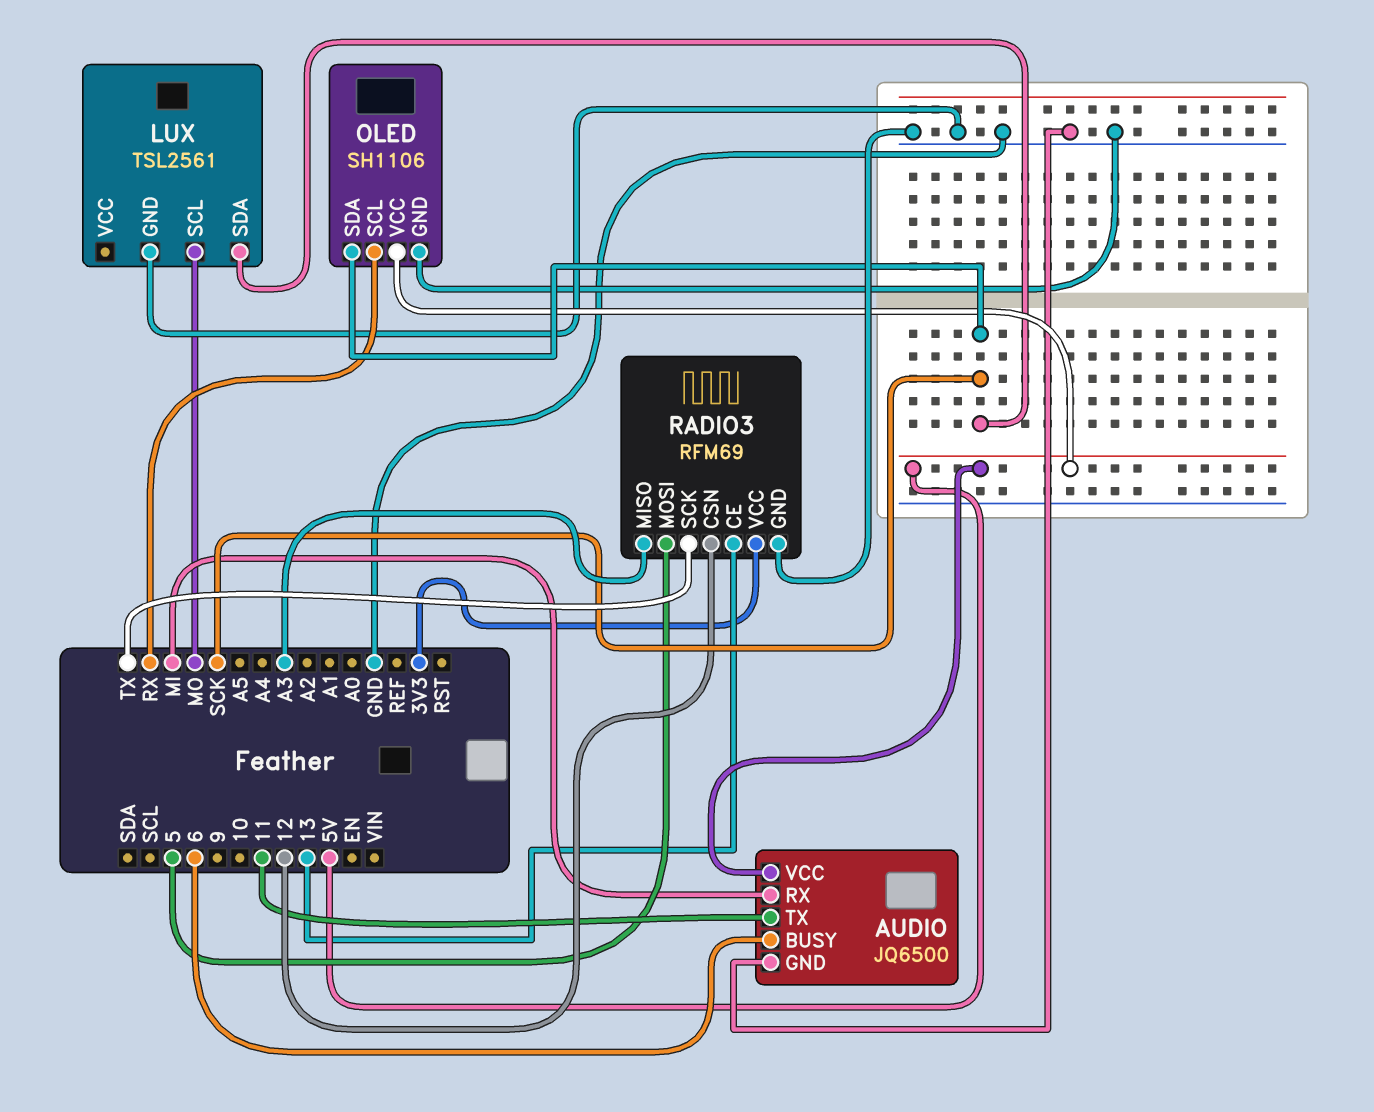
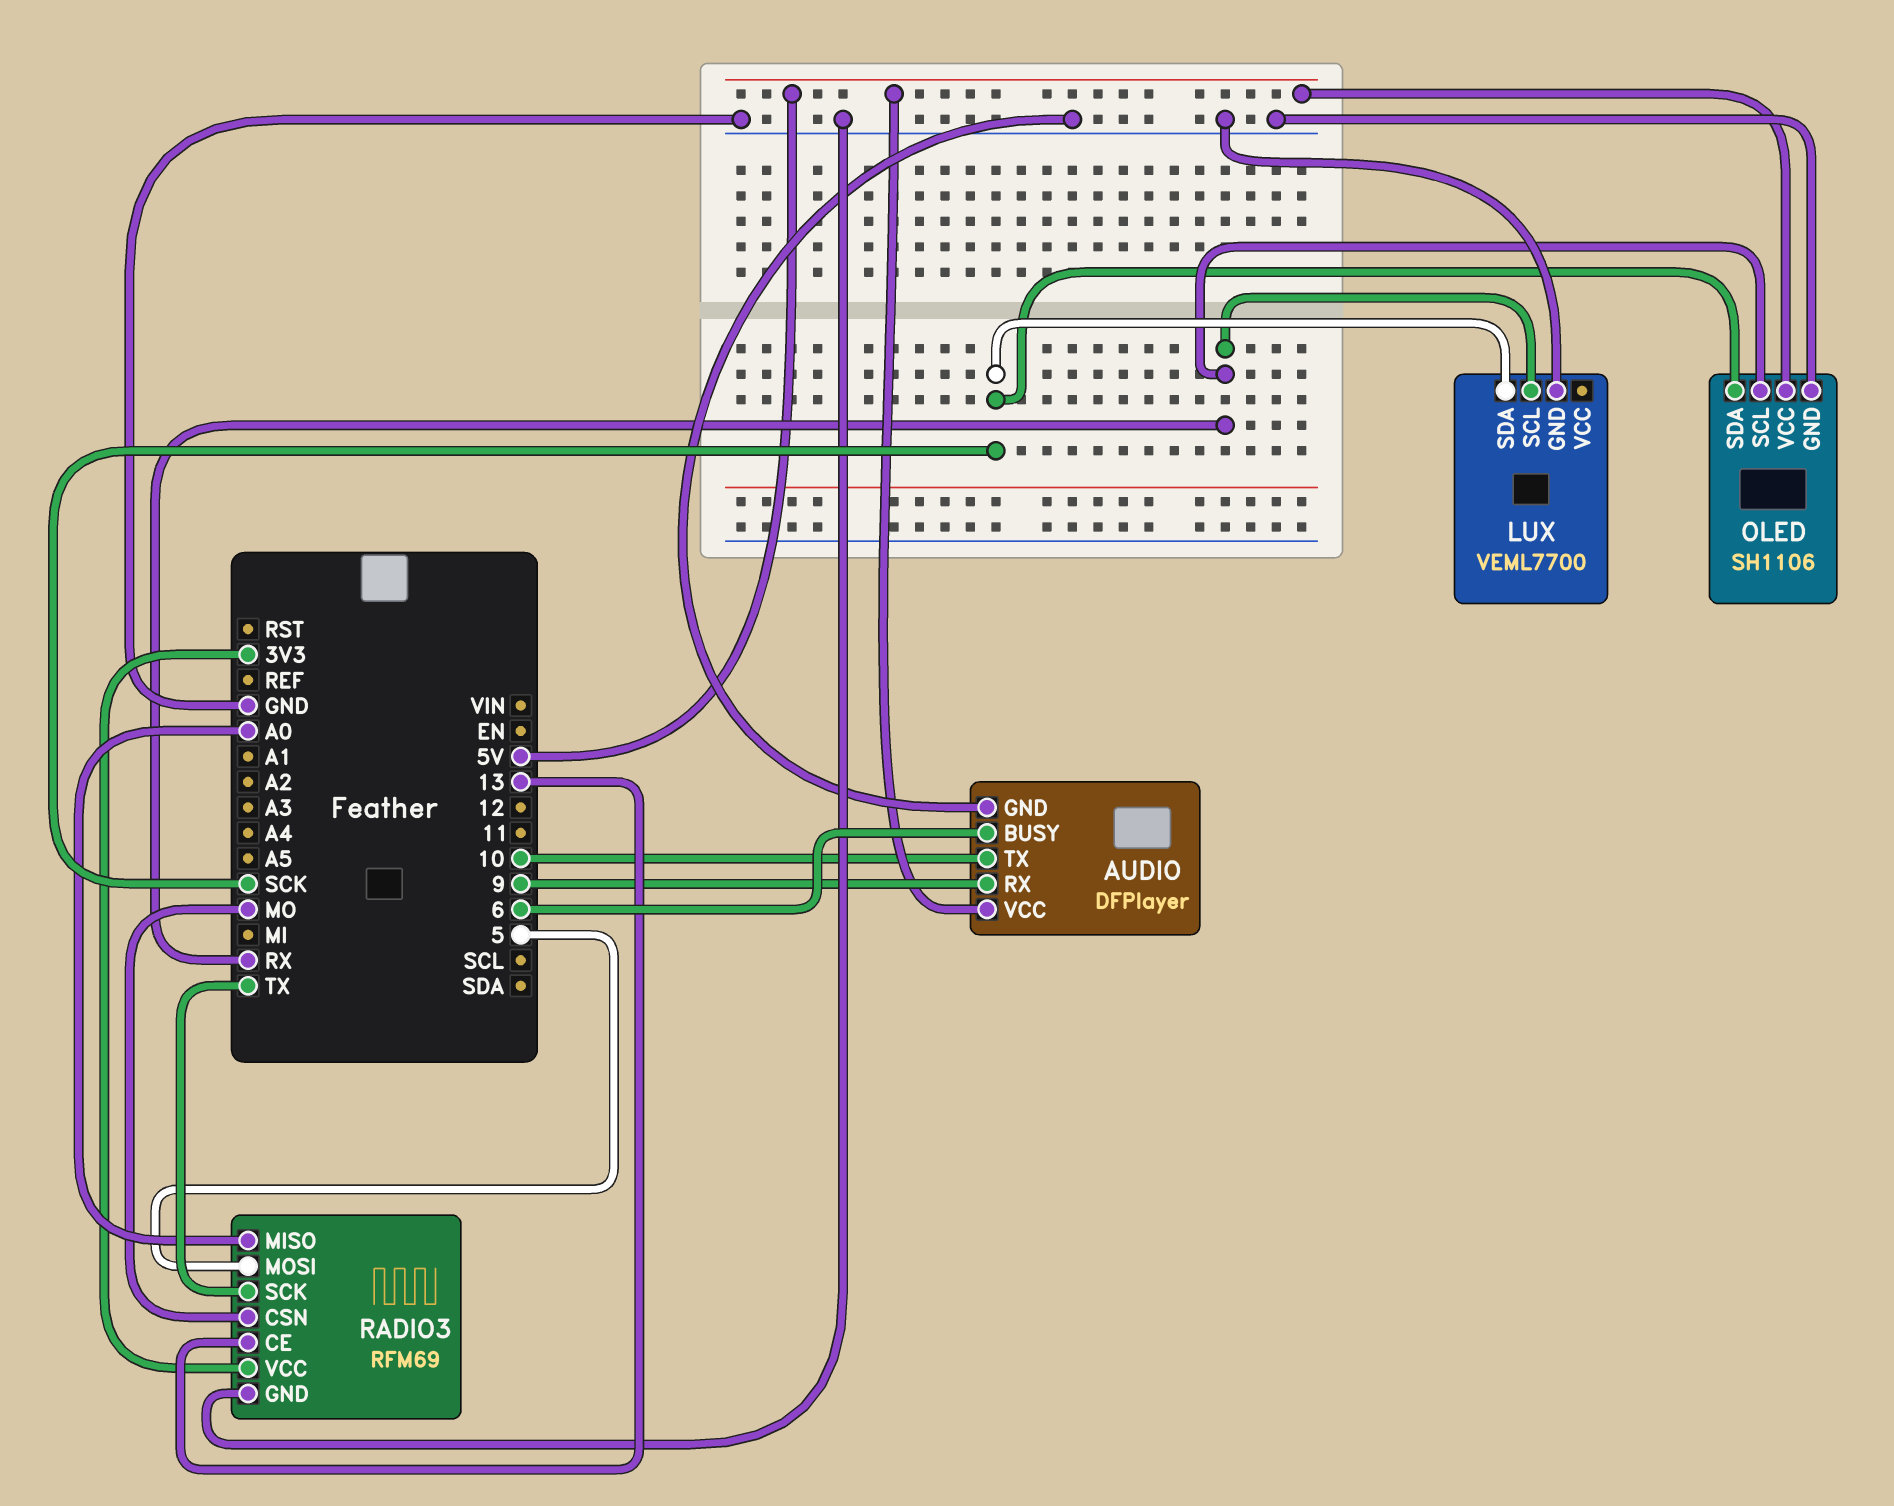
AUDIO: JQ6500 -> DFPlayer
AUDIO pin RX: MI -> 9
AUDIO pin TX: 11 -> 10
LUX: TSL2561 -> VEML7700
LUX pin SCL: MO -> RX
RADIO3 pin CSN: 12 -> MO
RADIO3 pin MISO: A3 -> A0

